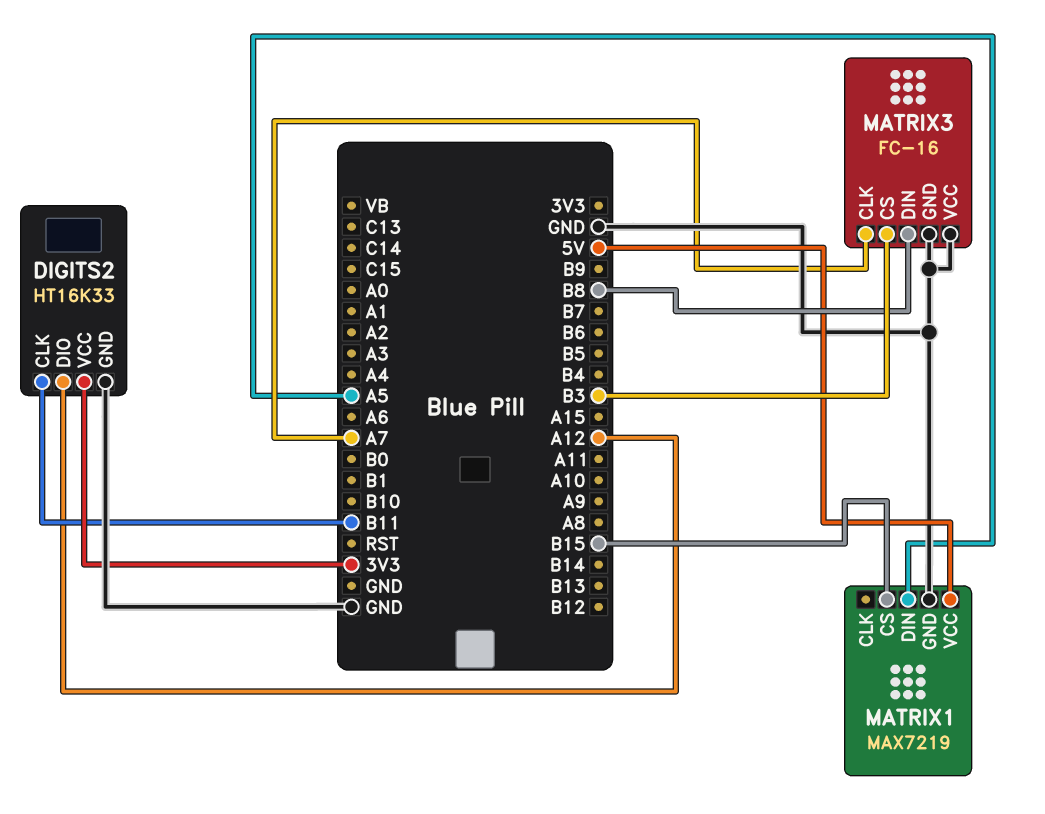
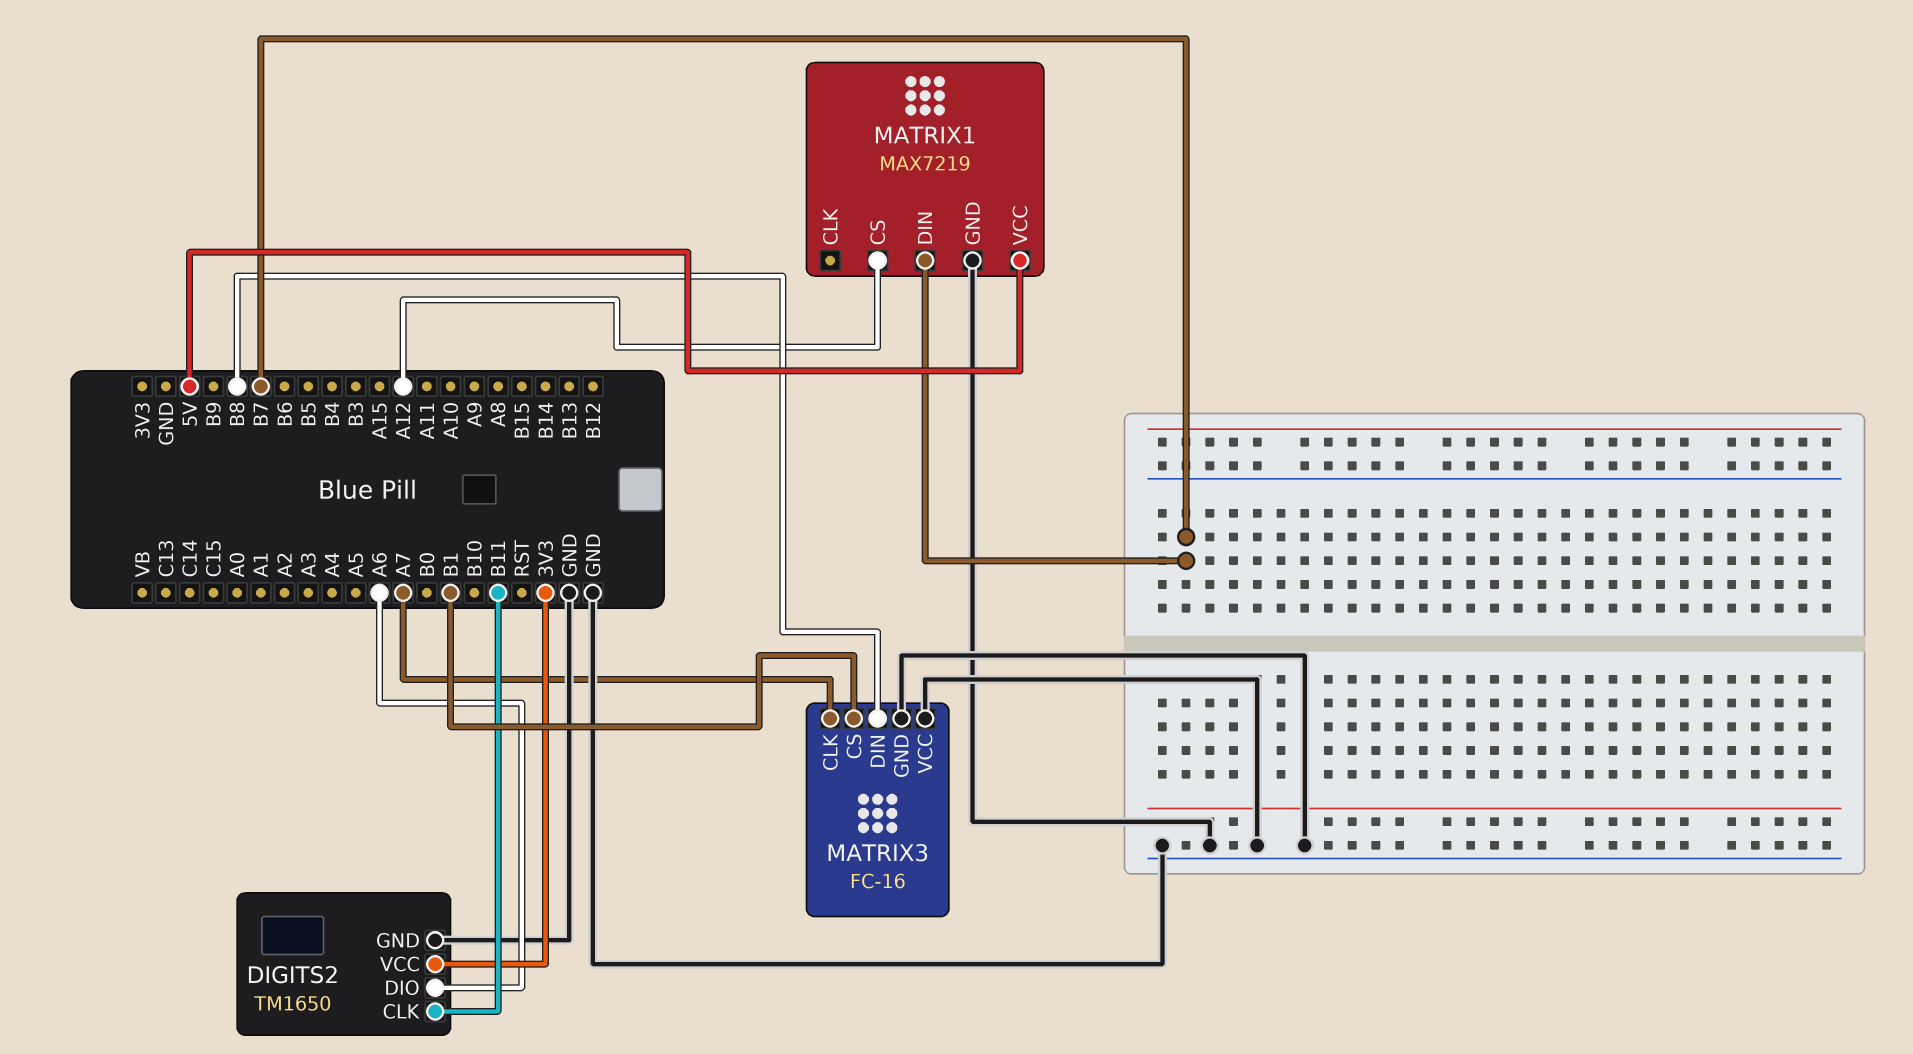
DIGITS2: HT16K33 -> TM1650
DIGITS2 pin DIO: A12 -> A6
MATRIX1 pin CS: B15 -> A12
MATRIX1 pin DIN: A5 -> B7
MATRIX3 pin CS: B3 -> B1

